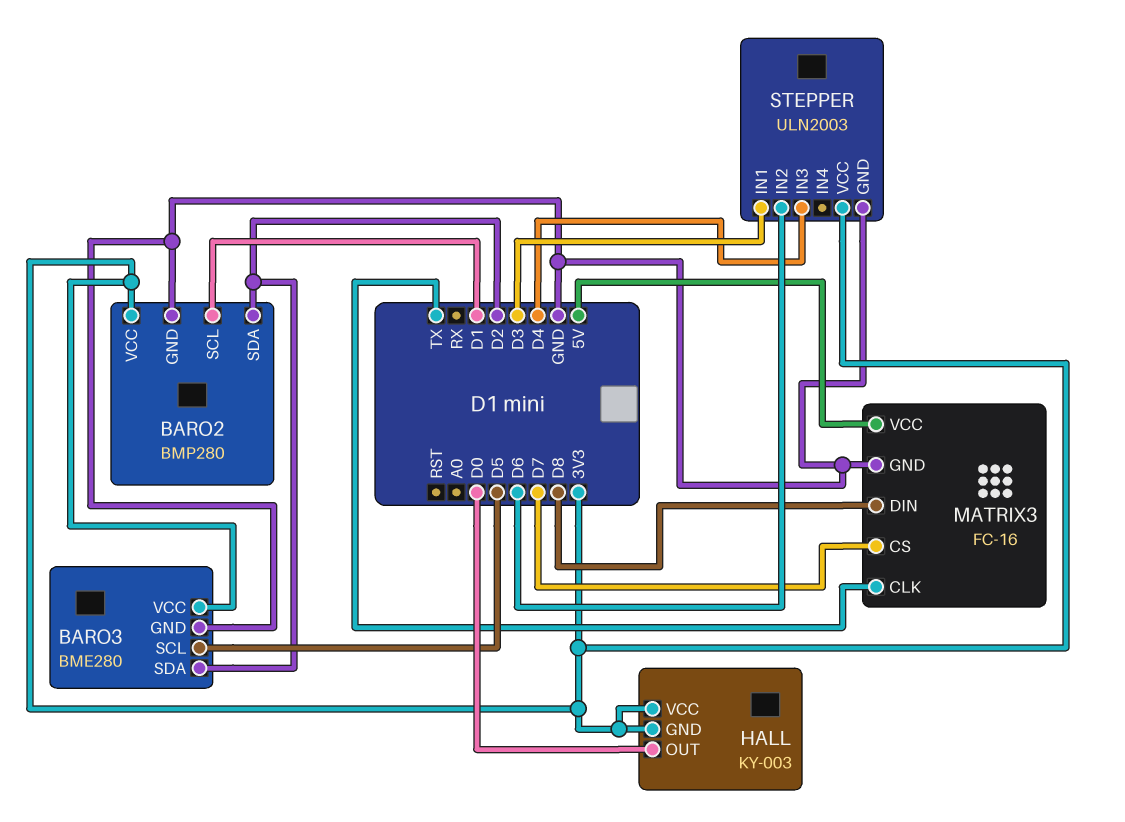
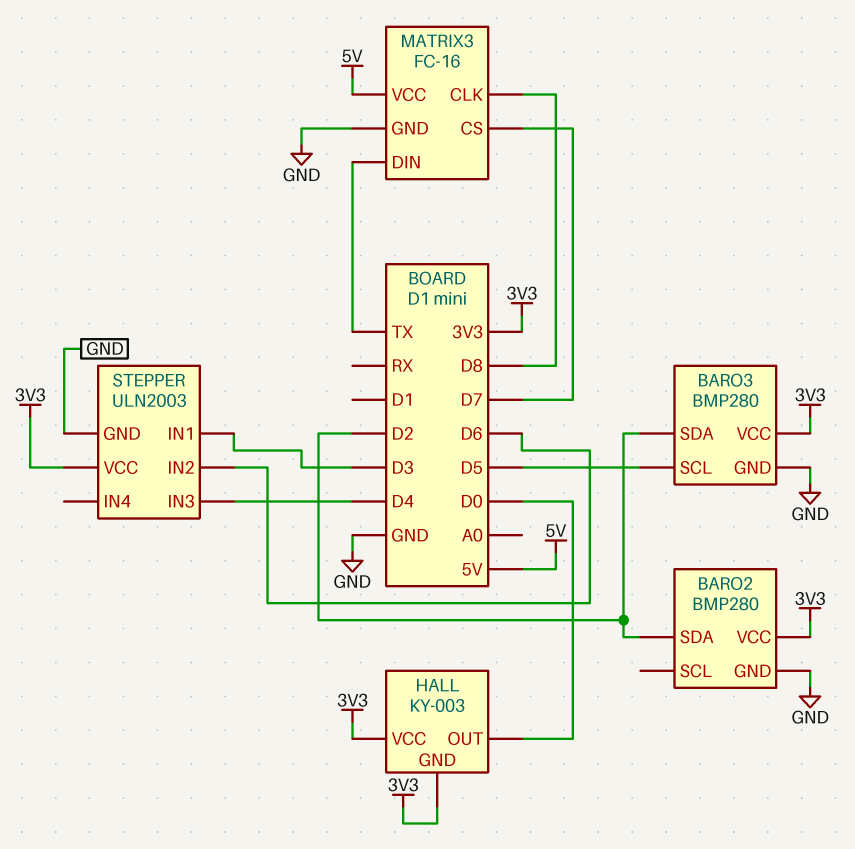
BARO2 pin SCL: D1 -> none
BARO3: BME280 -> BMP280
MATRIX3 pin CLK: TX -> D8
MATRIX3 pin DIN: D8 -> TX

